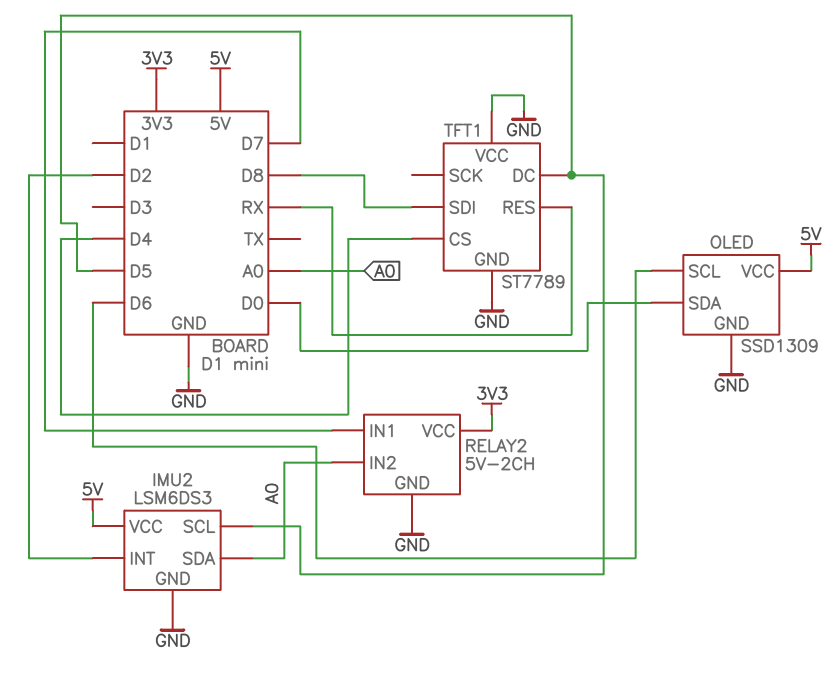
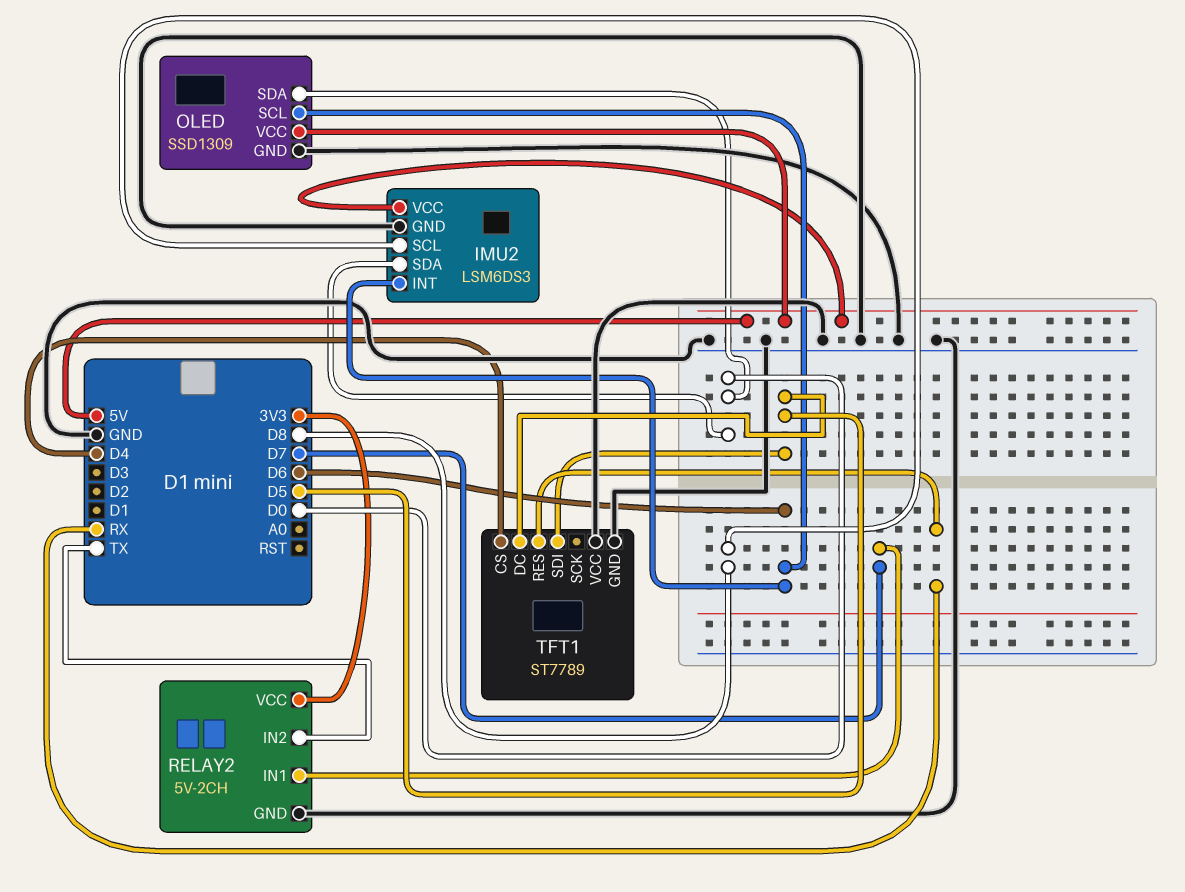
IMU2 pin INT: D2 -> D6
IMU2 pin SCL: D5 -> D8
IMU2 pin SDA: A0 -> D0
RELAY2 pin IN2: A0 -> TX
TFT1 pin SDI: D8 -> D5

